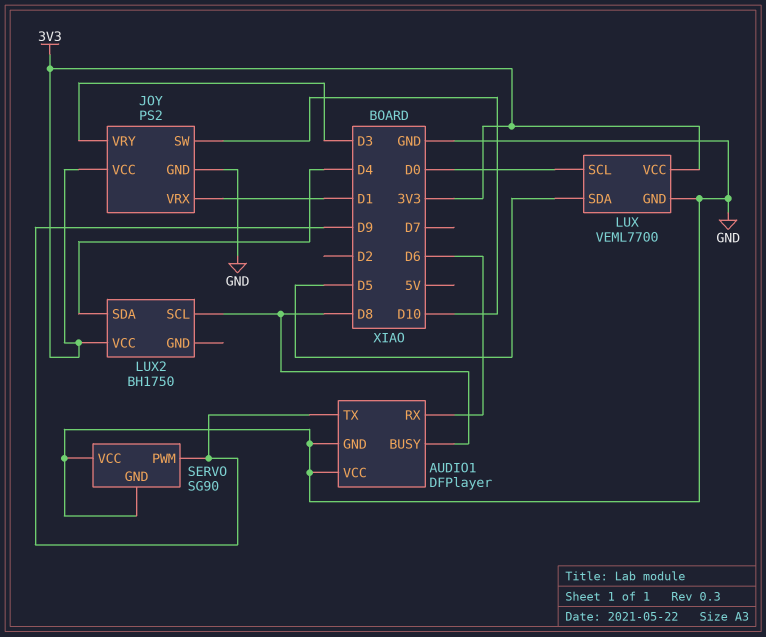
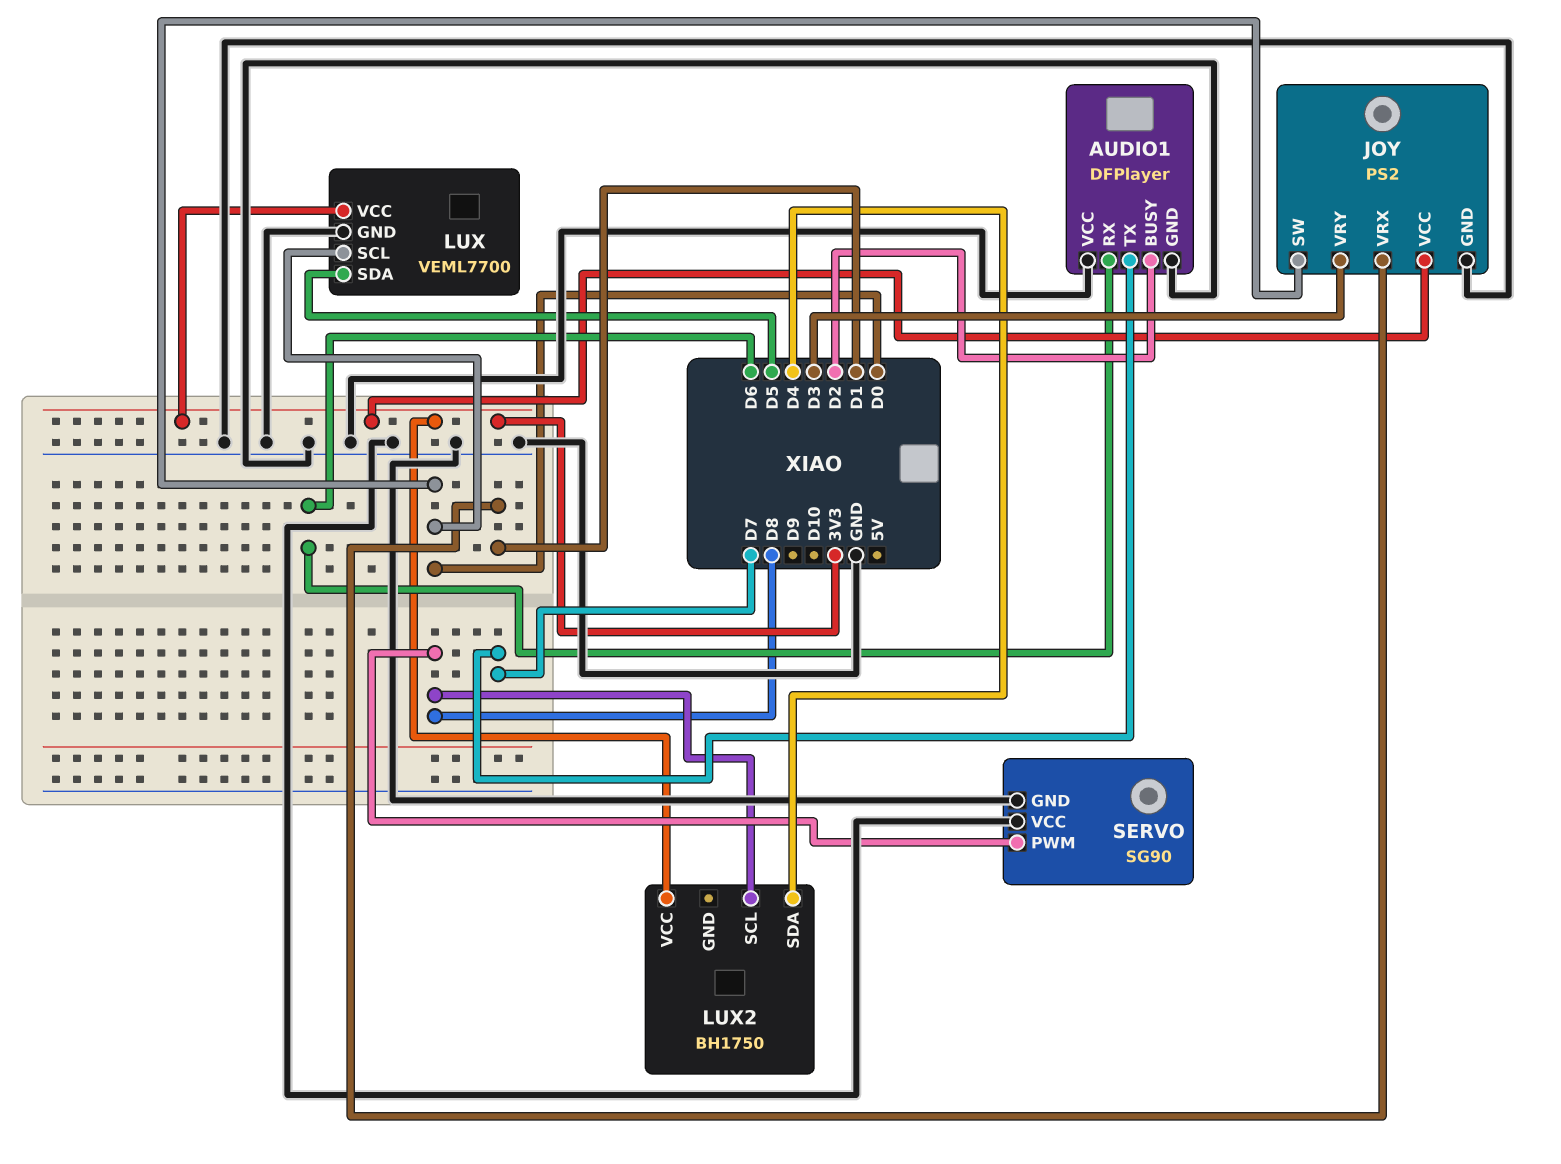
AUDIO1 pin BUSY: D8 -> D2
AUDIO1 pin TX: D9 -> D7
JOY pin SW: D10 -> D0
SERVO pin PWM: D9 -> D8

